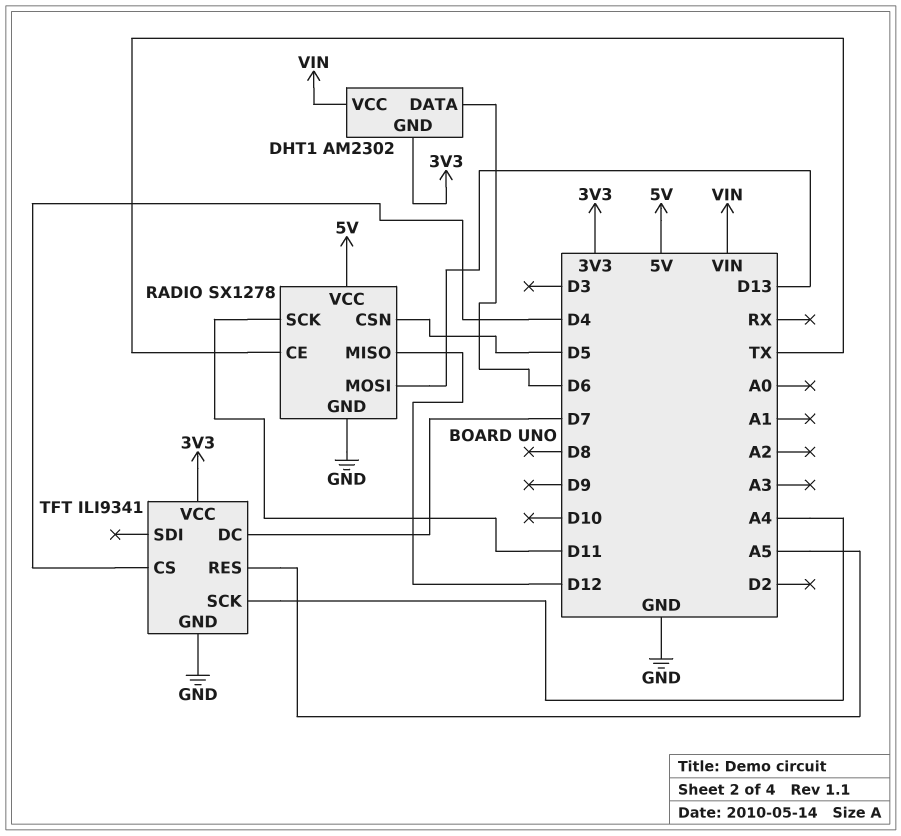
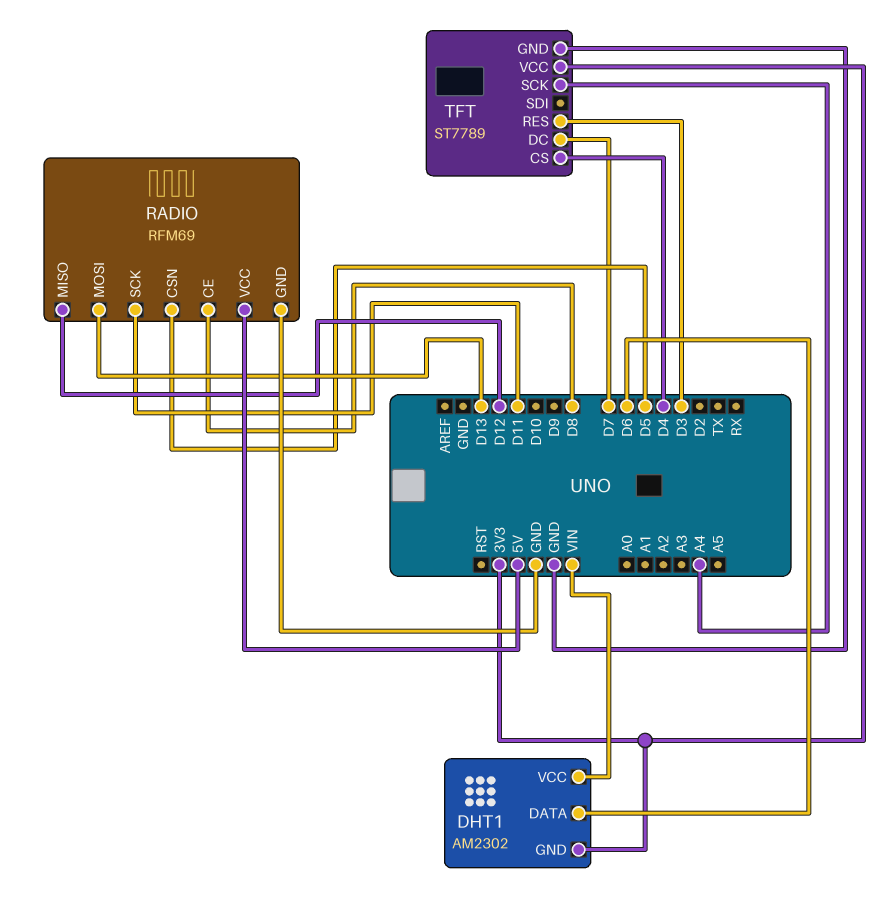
RADIO: SX1278 -> RFM69
RADIO pin CE: TX -> D8
TFT: ILI9341 -> ST7789
TFT pin RES: A5 -> D3

